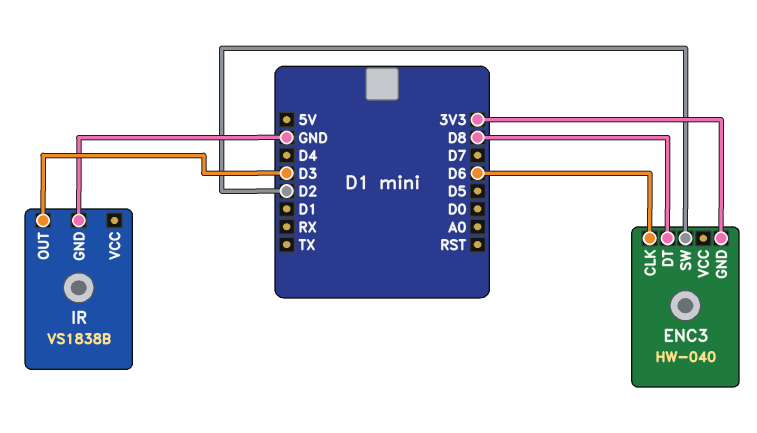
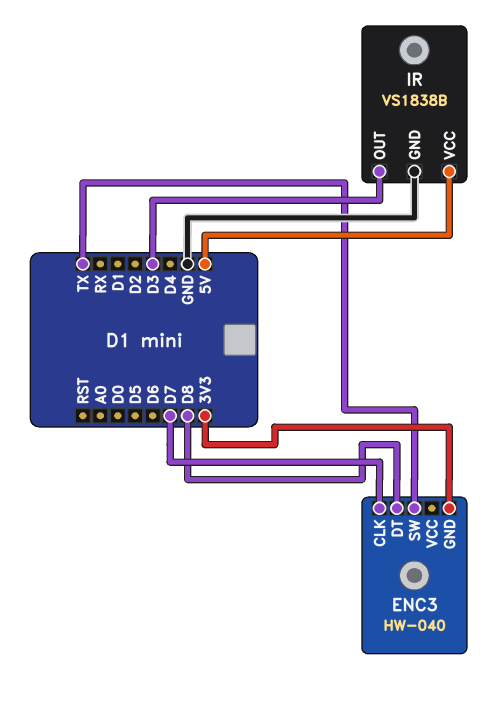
ENC3 pin CLK: D6 -> D7
ENC3 pin SW: D2 -> TX
IR pin VCC: none -> 5V

